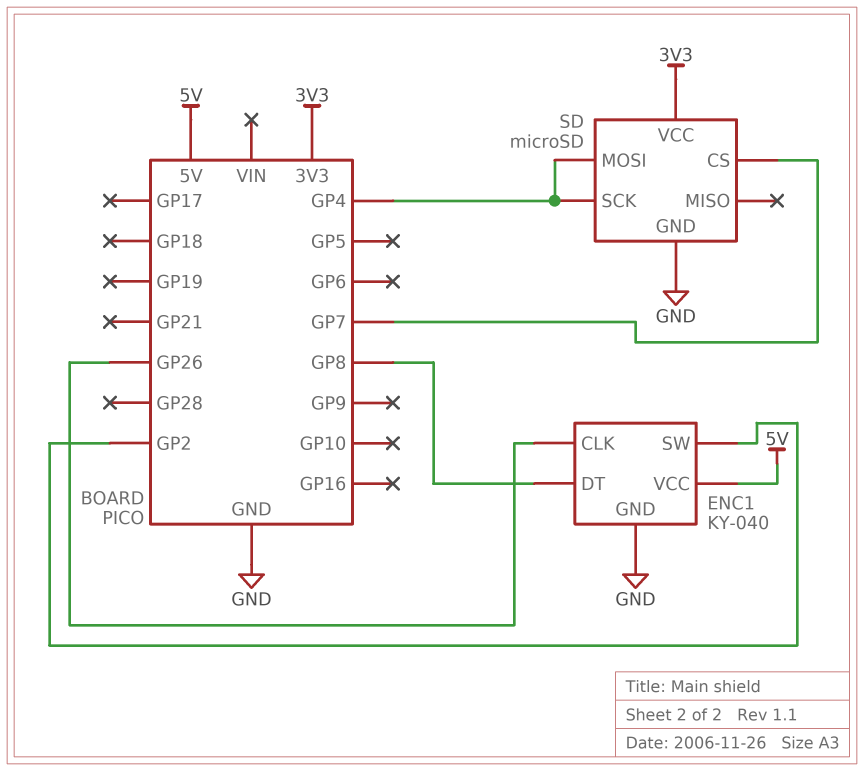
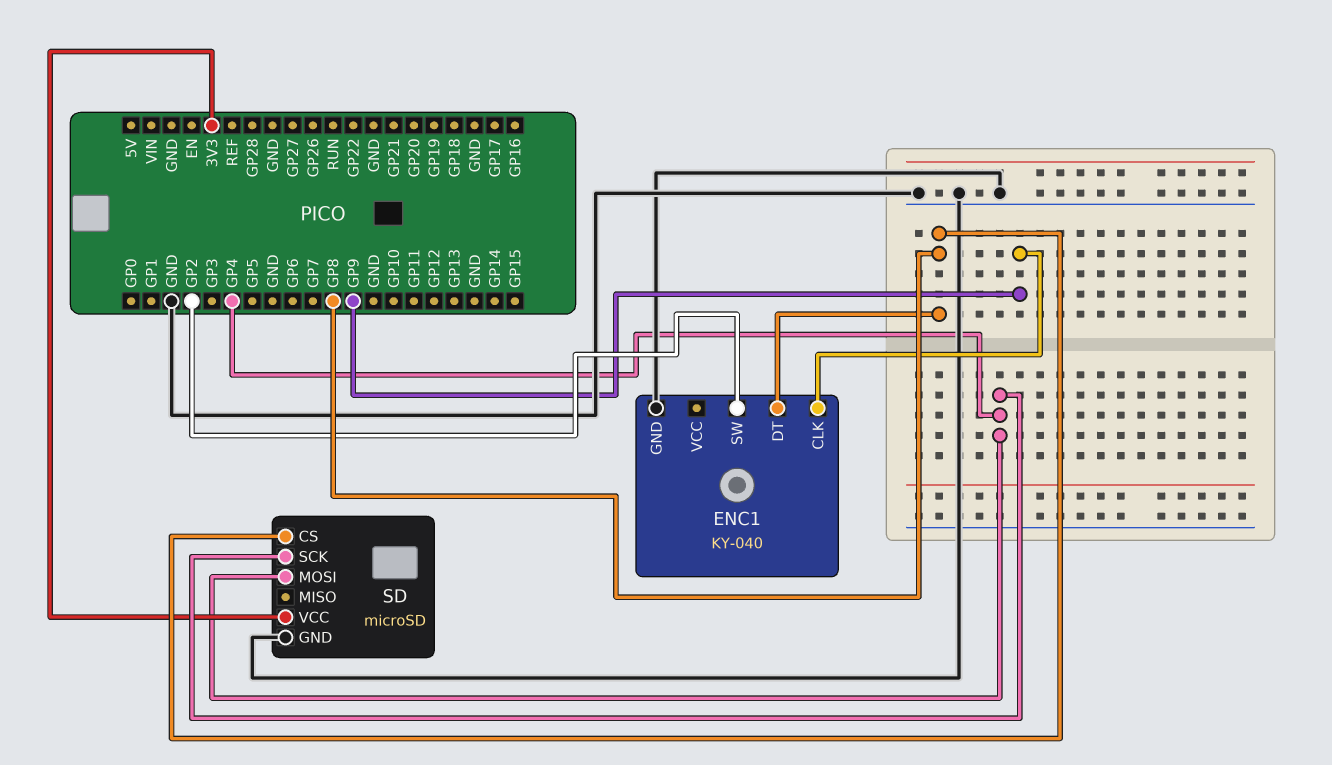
ENC1 pin CLK: GP26 -> GP9
ENC1 pin VCC: 5V -> none
SD pin CS: GP7 -> GP8

